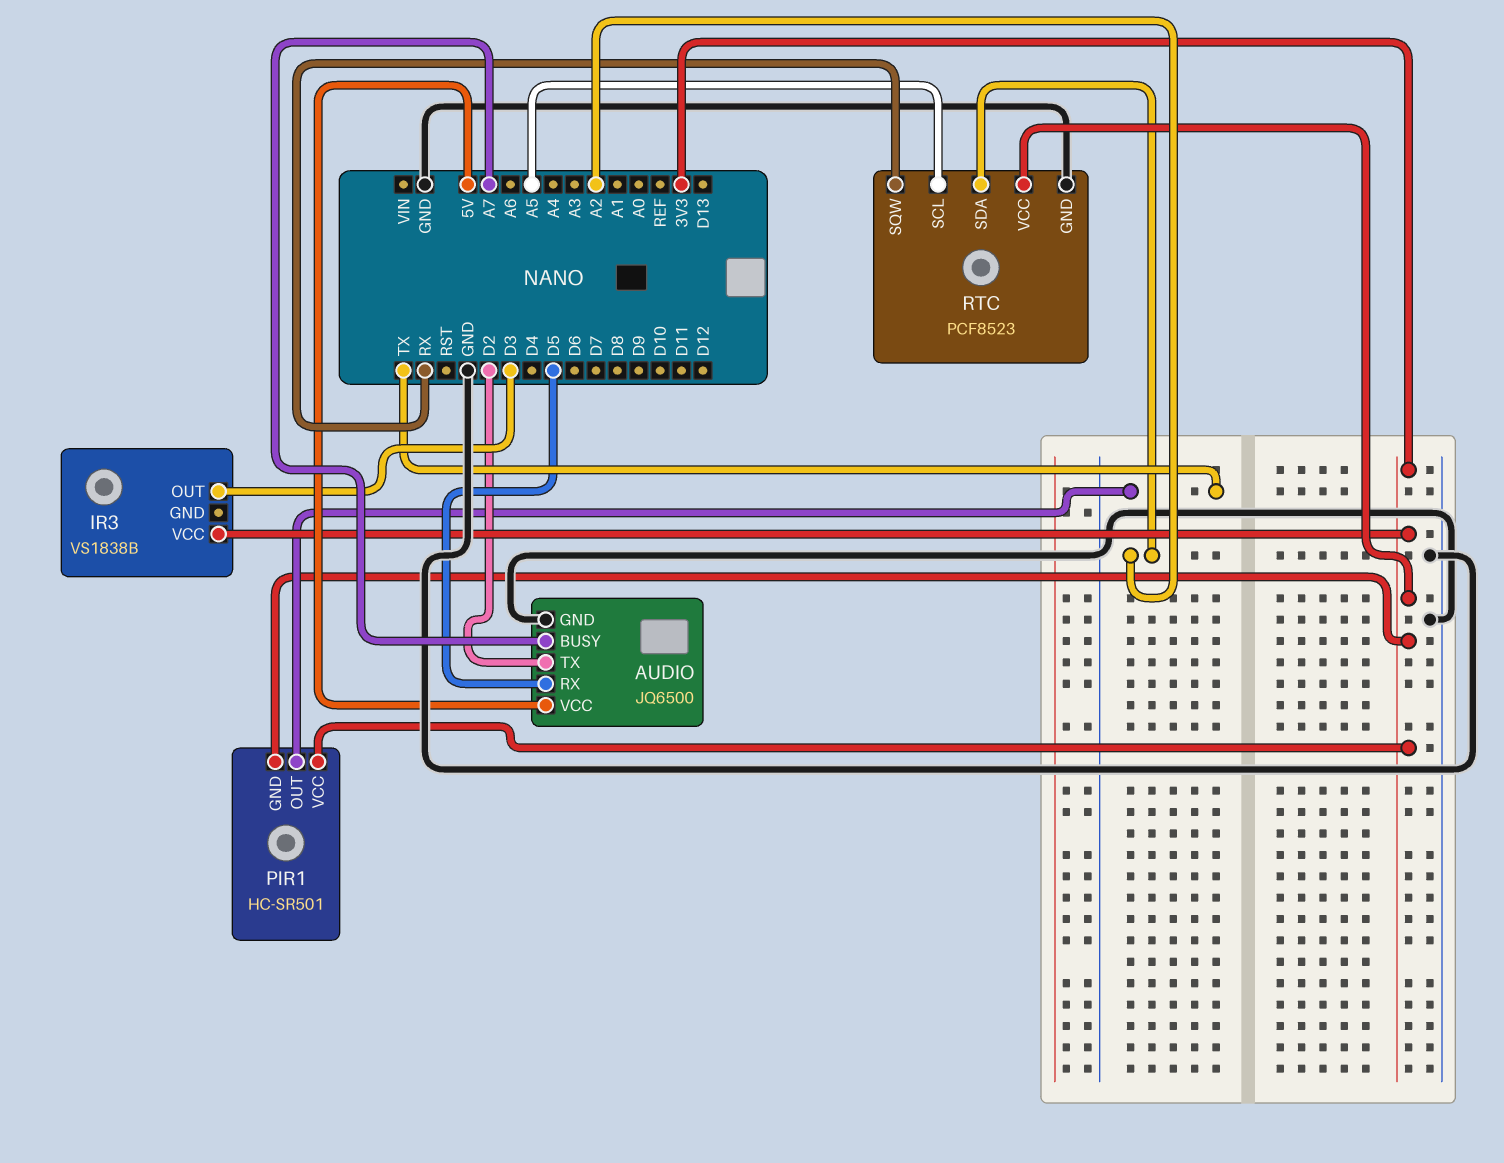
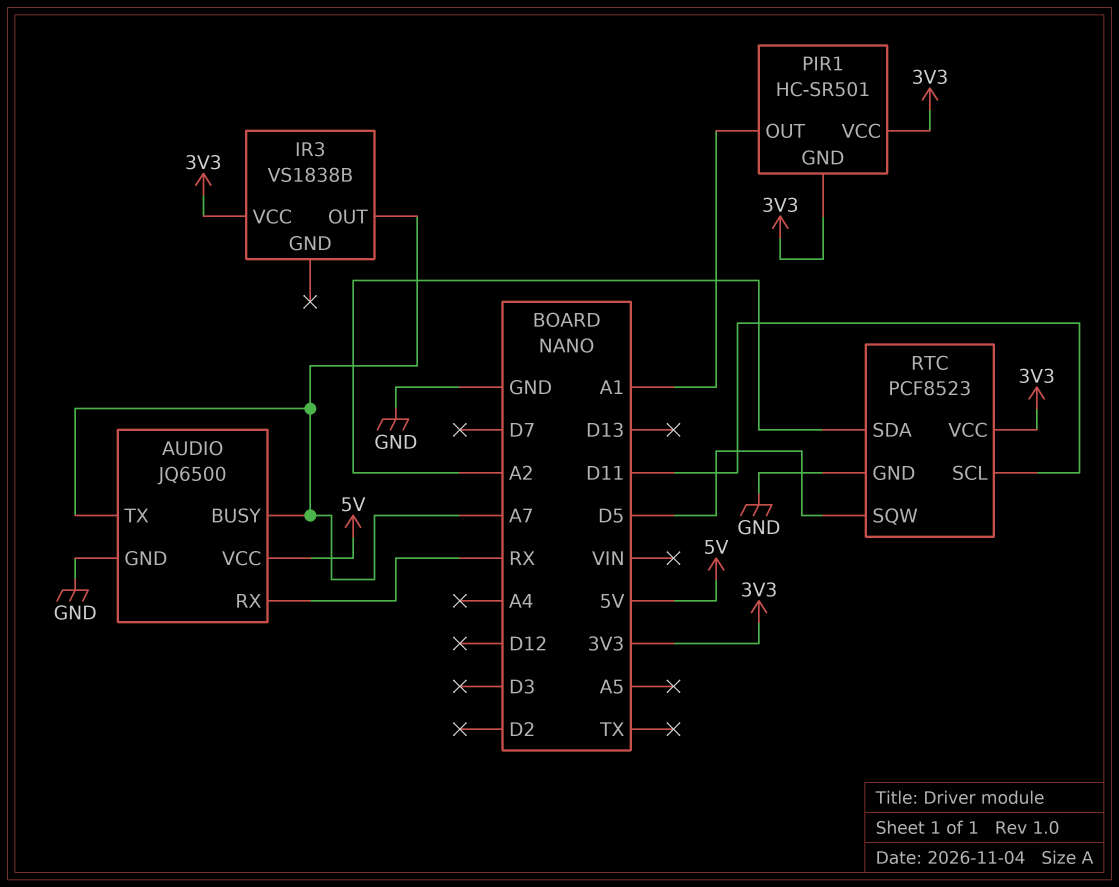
AUDIO pin RX: D5 -> RX
AUDIO pin TX: D2 -> A7
IR3 pin OUT: D3 -> A7
PIR1 pin OUT: TX -> A1
RTC pin SCL: A5 -> D11
RTC pin SQW: RX -> D5

